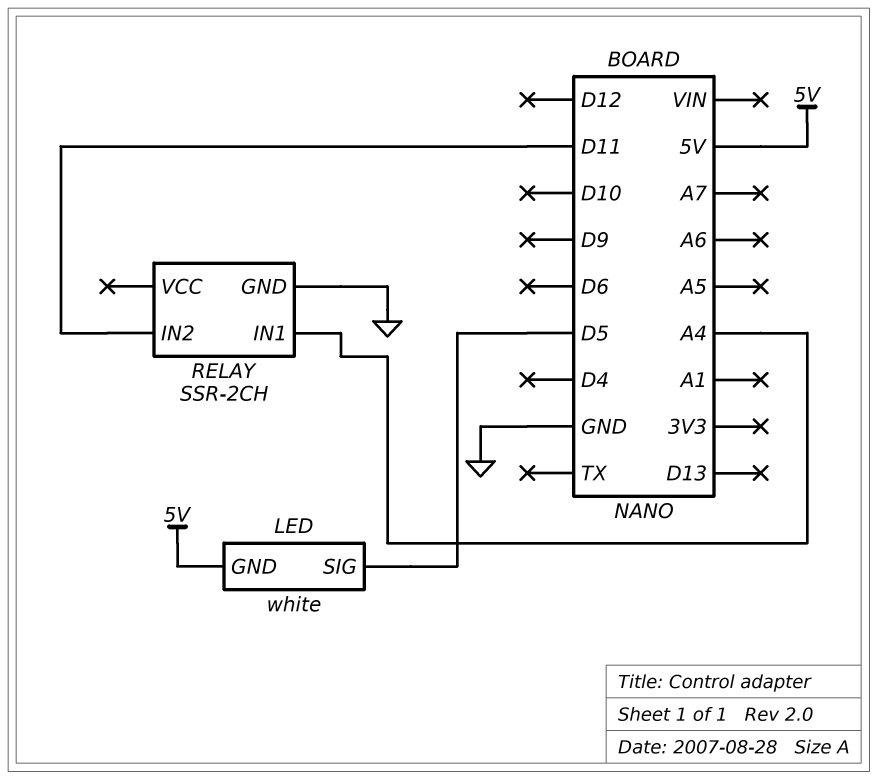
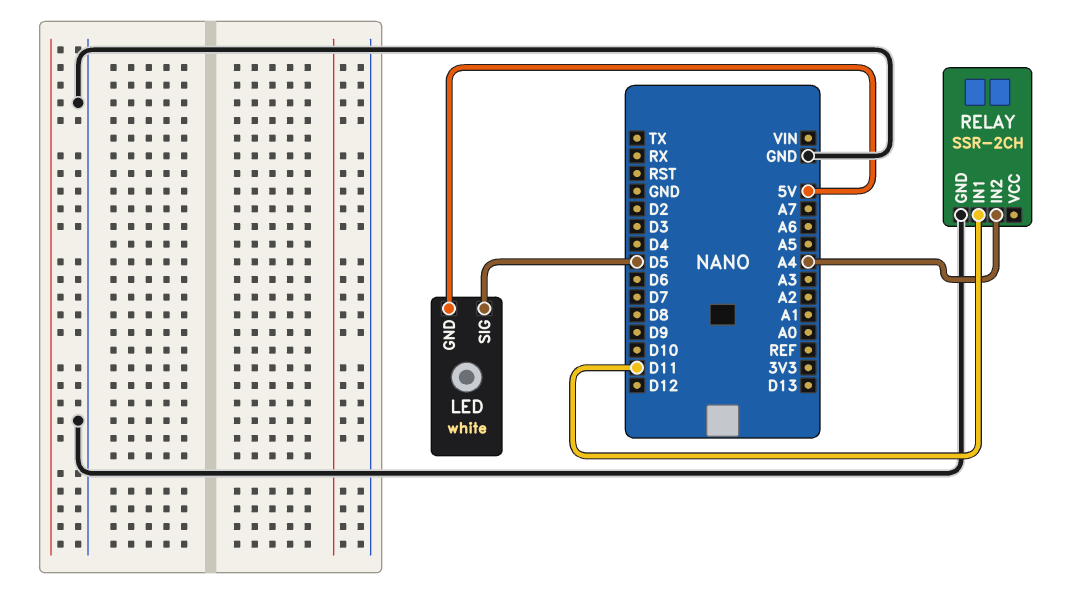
RELAY pin IN1: A4 -> D11
RELAY pin IN2: D11 -> A4

